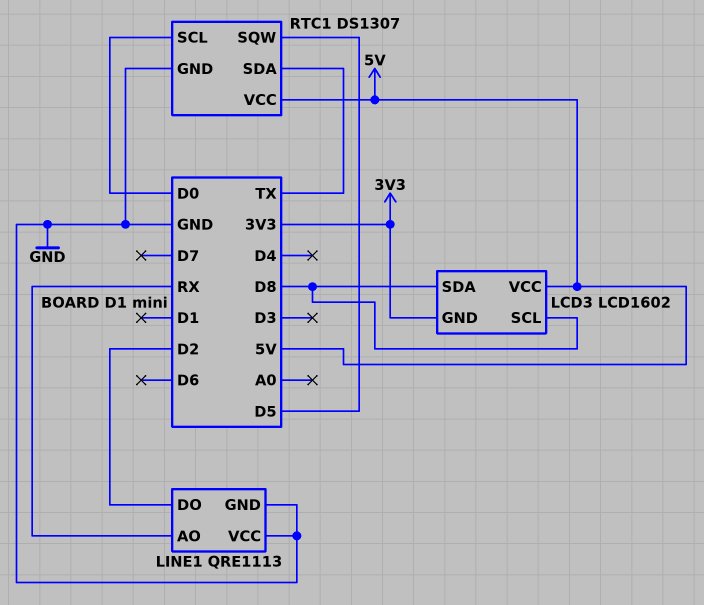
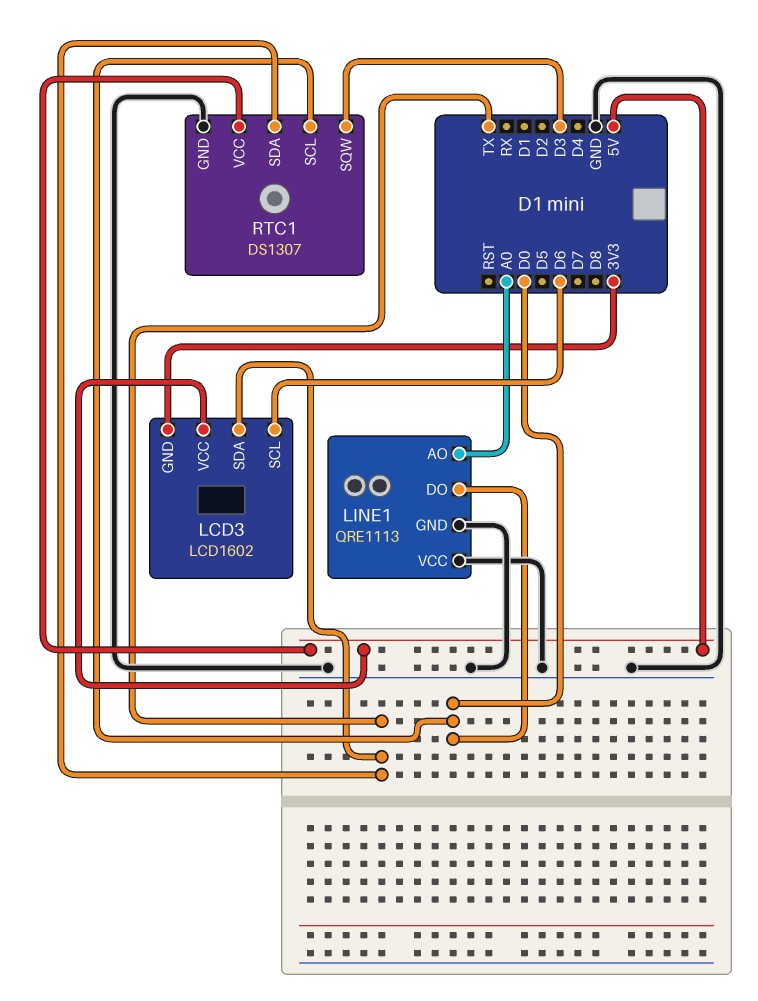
LCD3 pin SCL: D8 -> D6
LCD3 pin SDA: D8 -> TX
LINE1 pin AO: RX -> A0
LINE1 pin DO: D2 -> D0
RTC1 pin SQW: D5 -> D3

